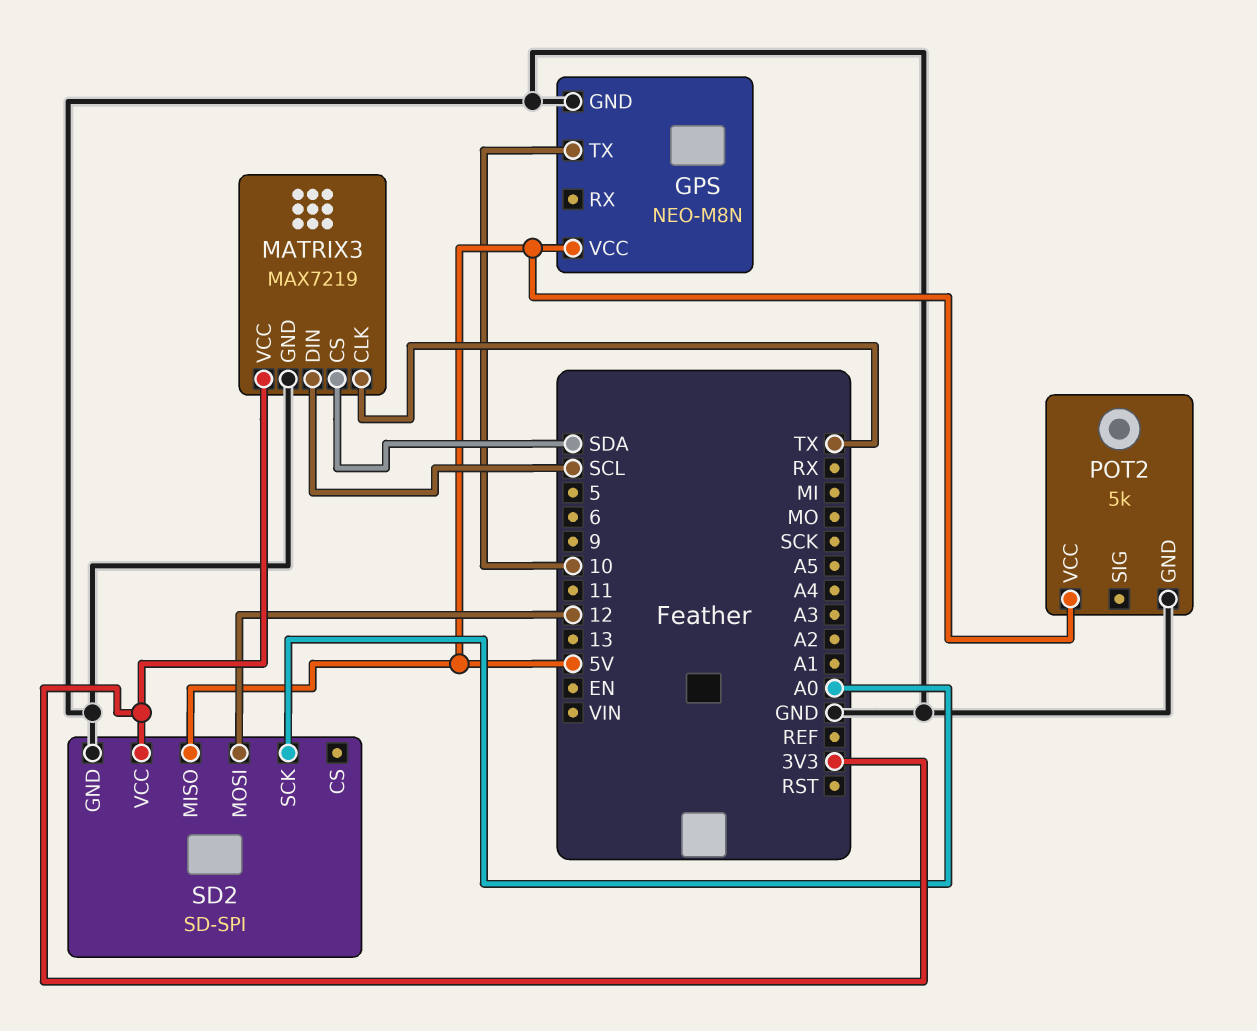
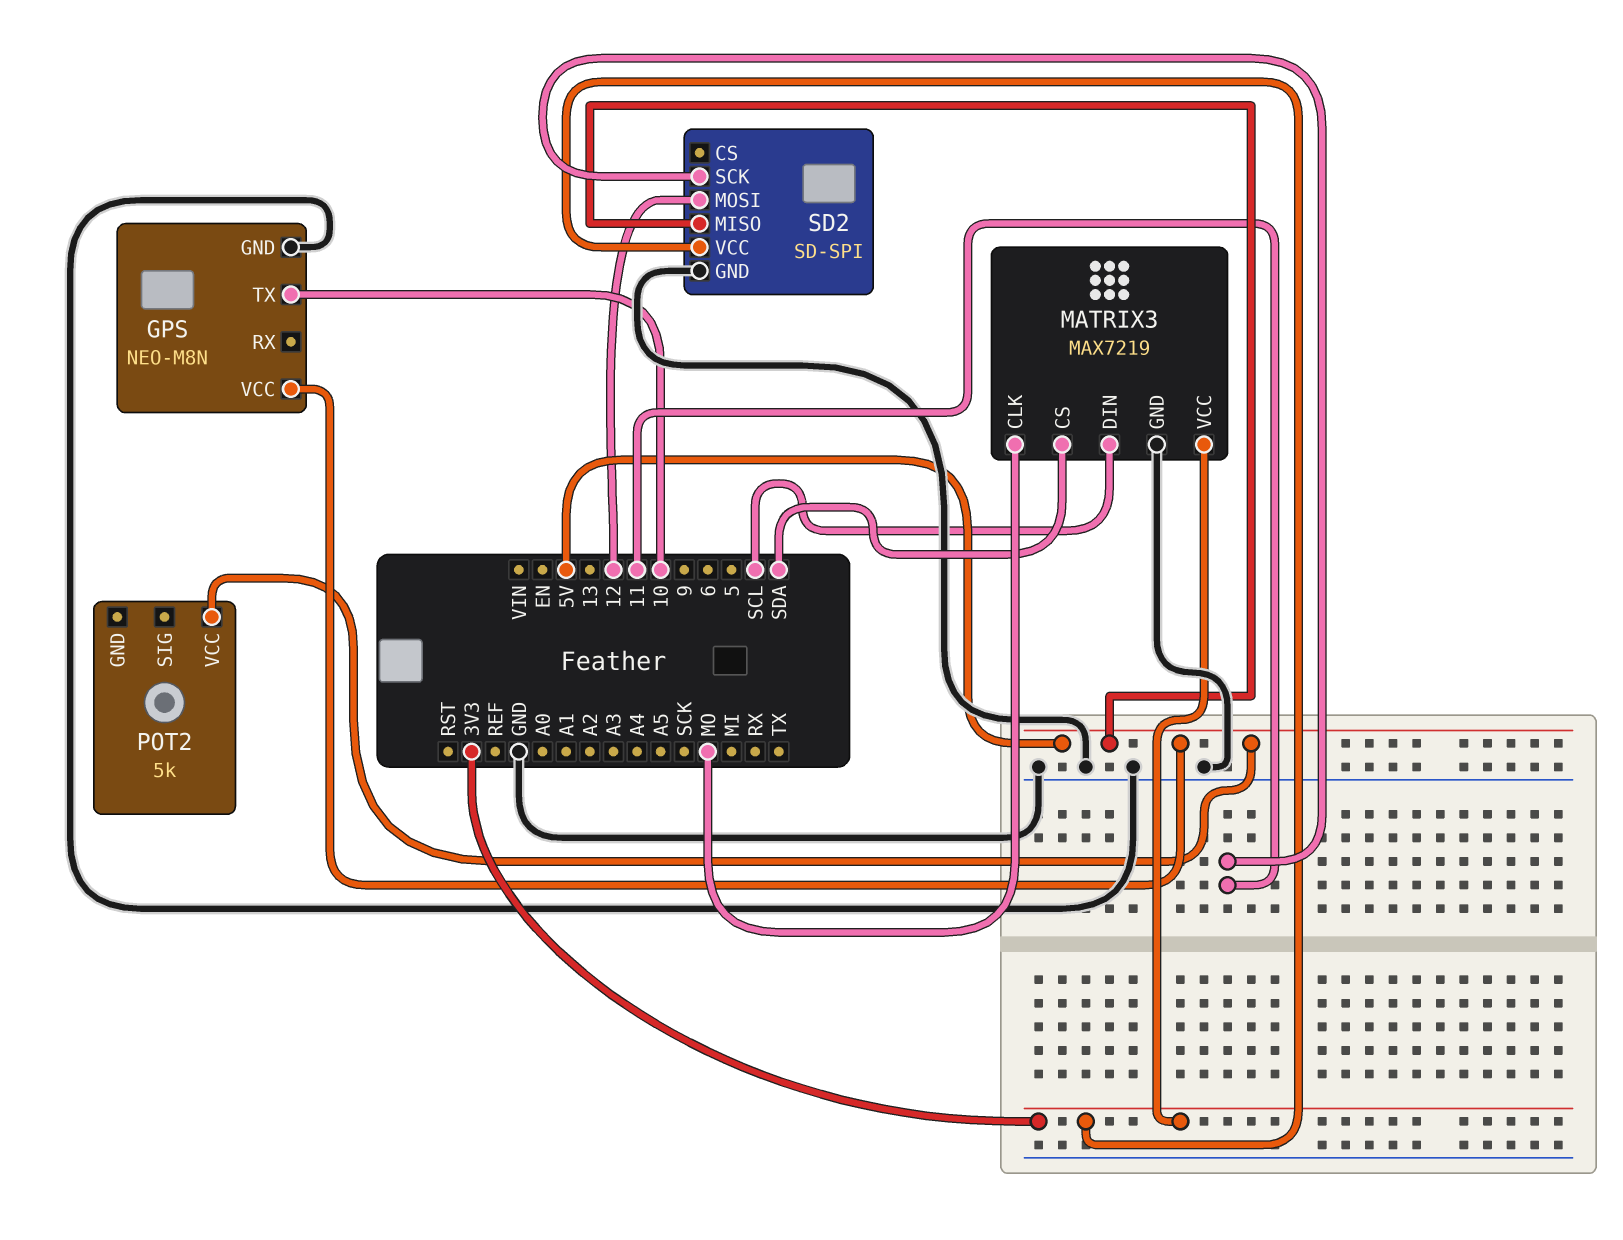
MATRIX3 pin CLK: TX -> MO
POT2 pin GND: GND -> none
SD2 pin SCK: A0 -> 11

